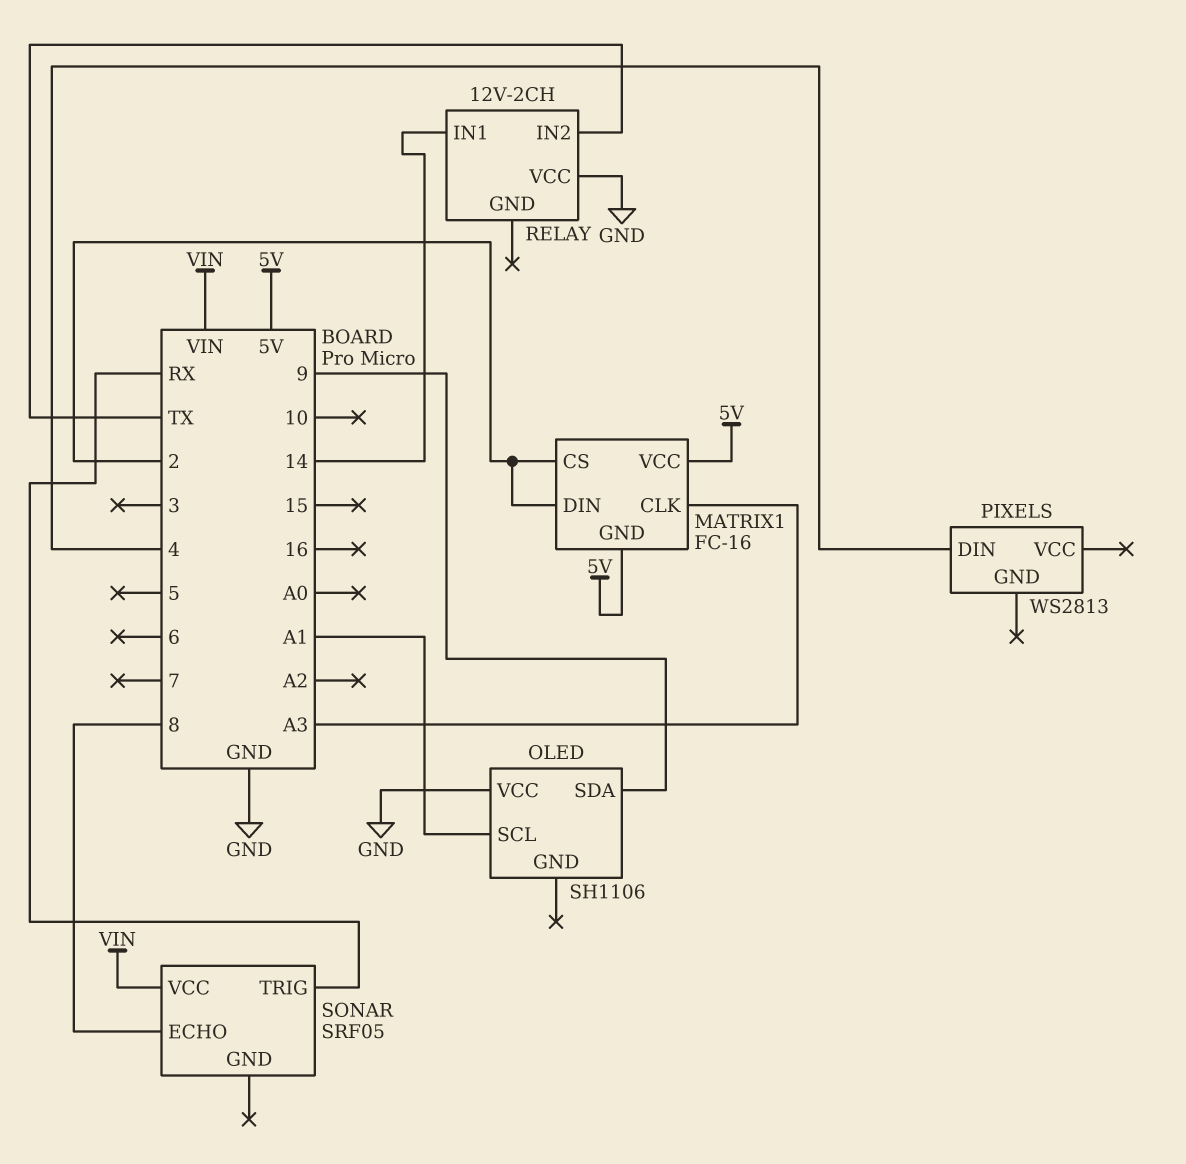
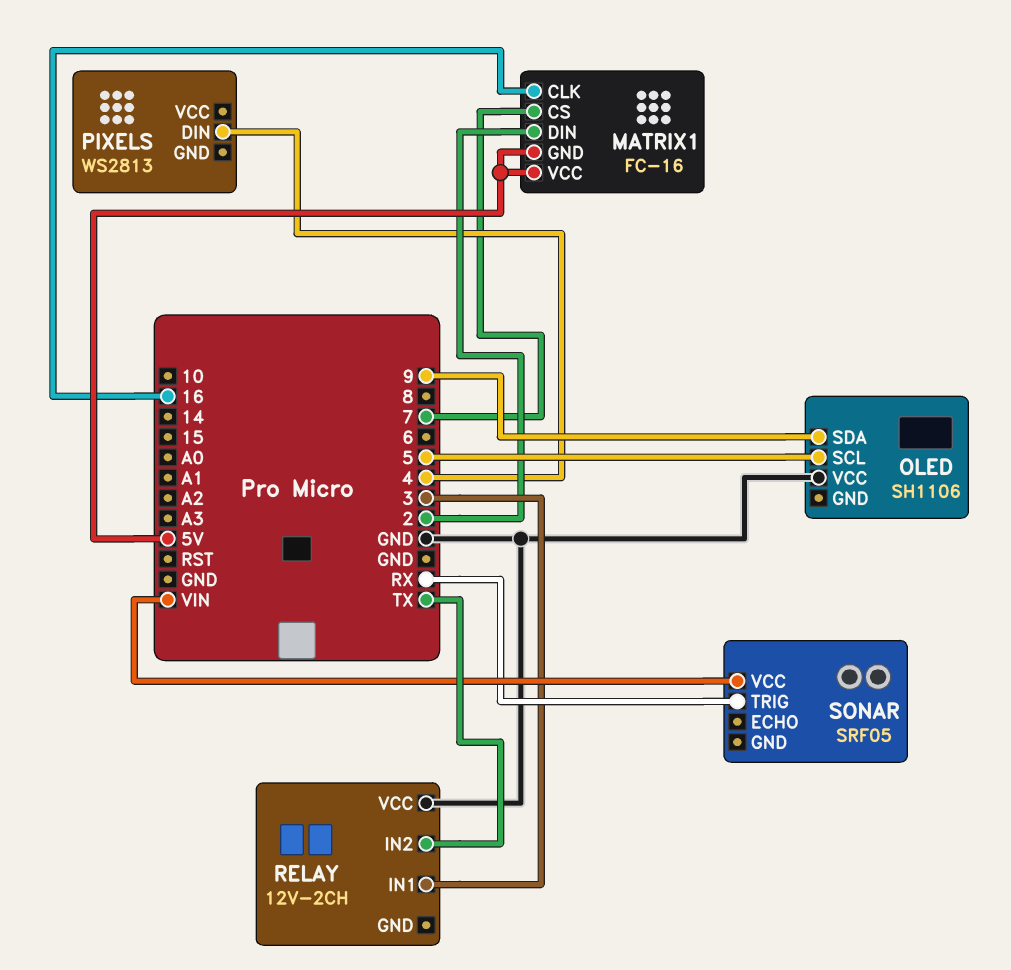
MATRIX1 pin CLK: A3 -> 16
MATRIX1 pin CS: 2 -> 7
OLED pin SCL: A1 -> 5
RELAY pin IN1: 14 -> 3
SONAR pin ECHO: 8 -> none

